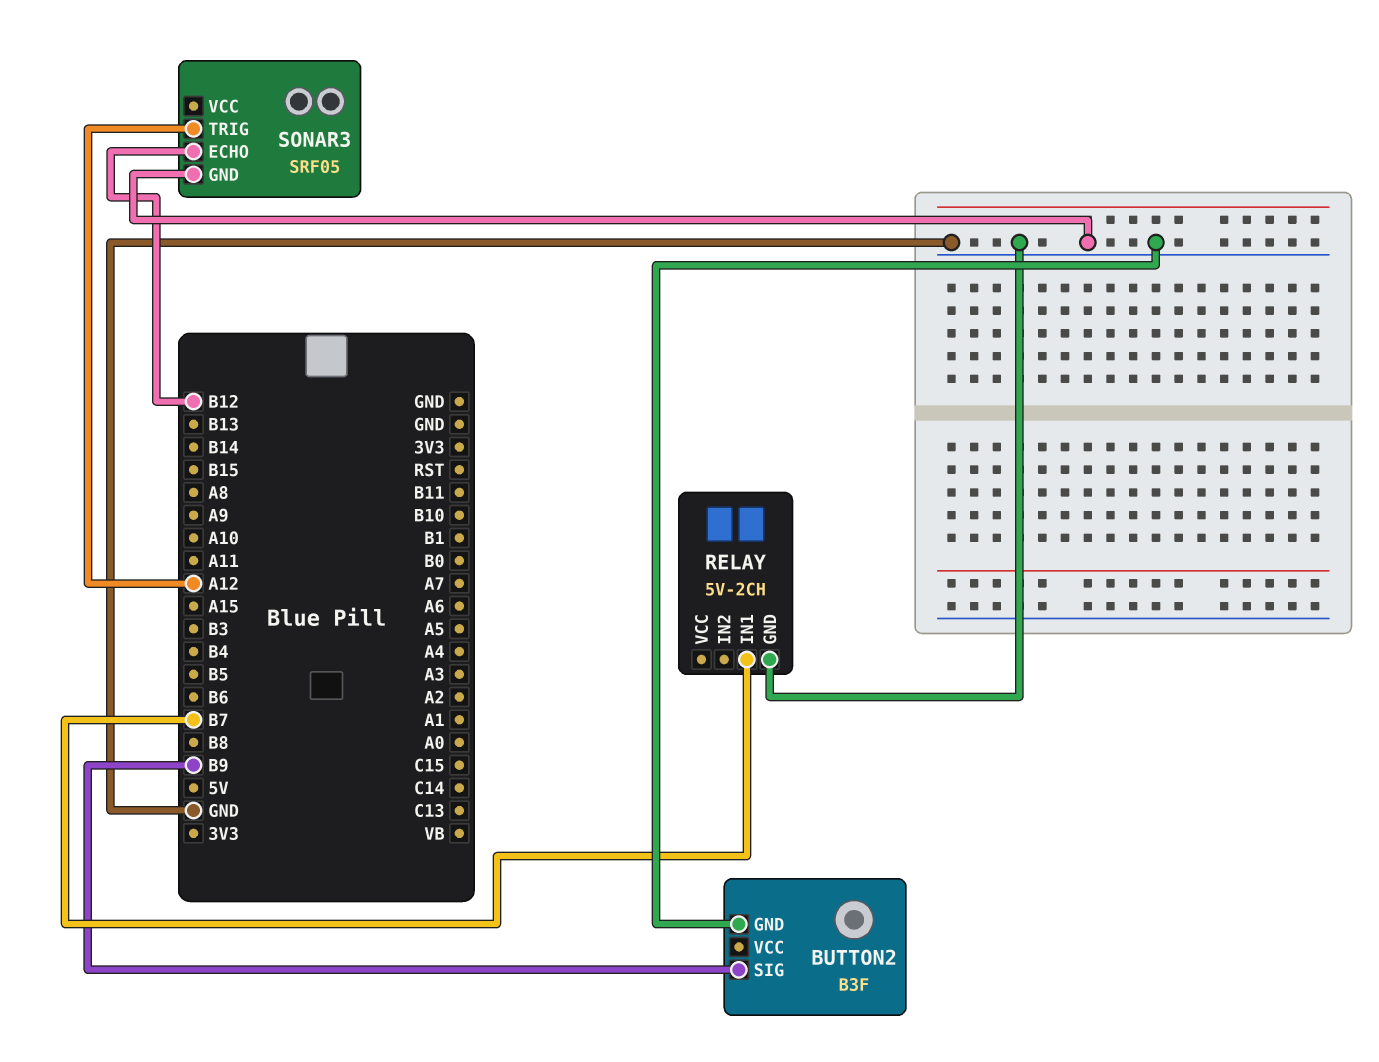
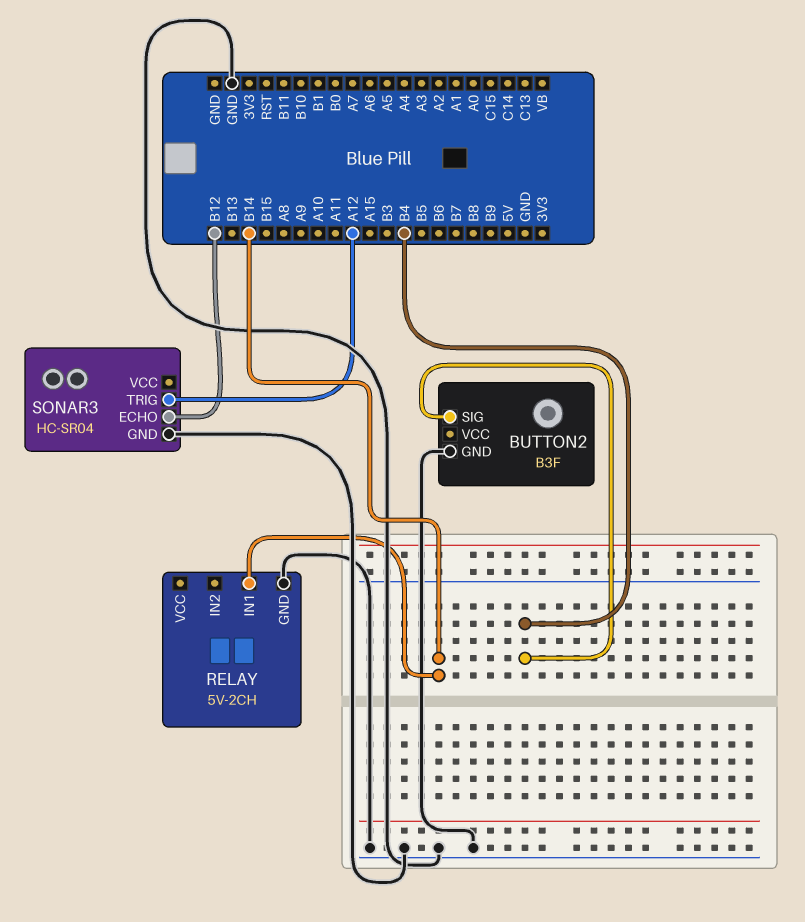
BUTTON2 pin SIG: B9 -> B4
RELAY pin IN1: B7 -> B14
SONAR3: SRF05 -> HC-SR04

